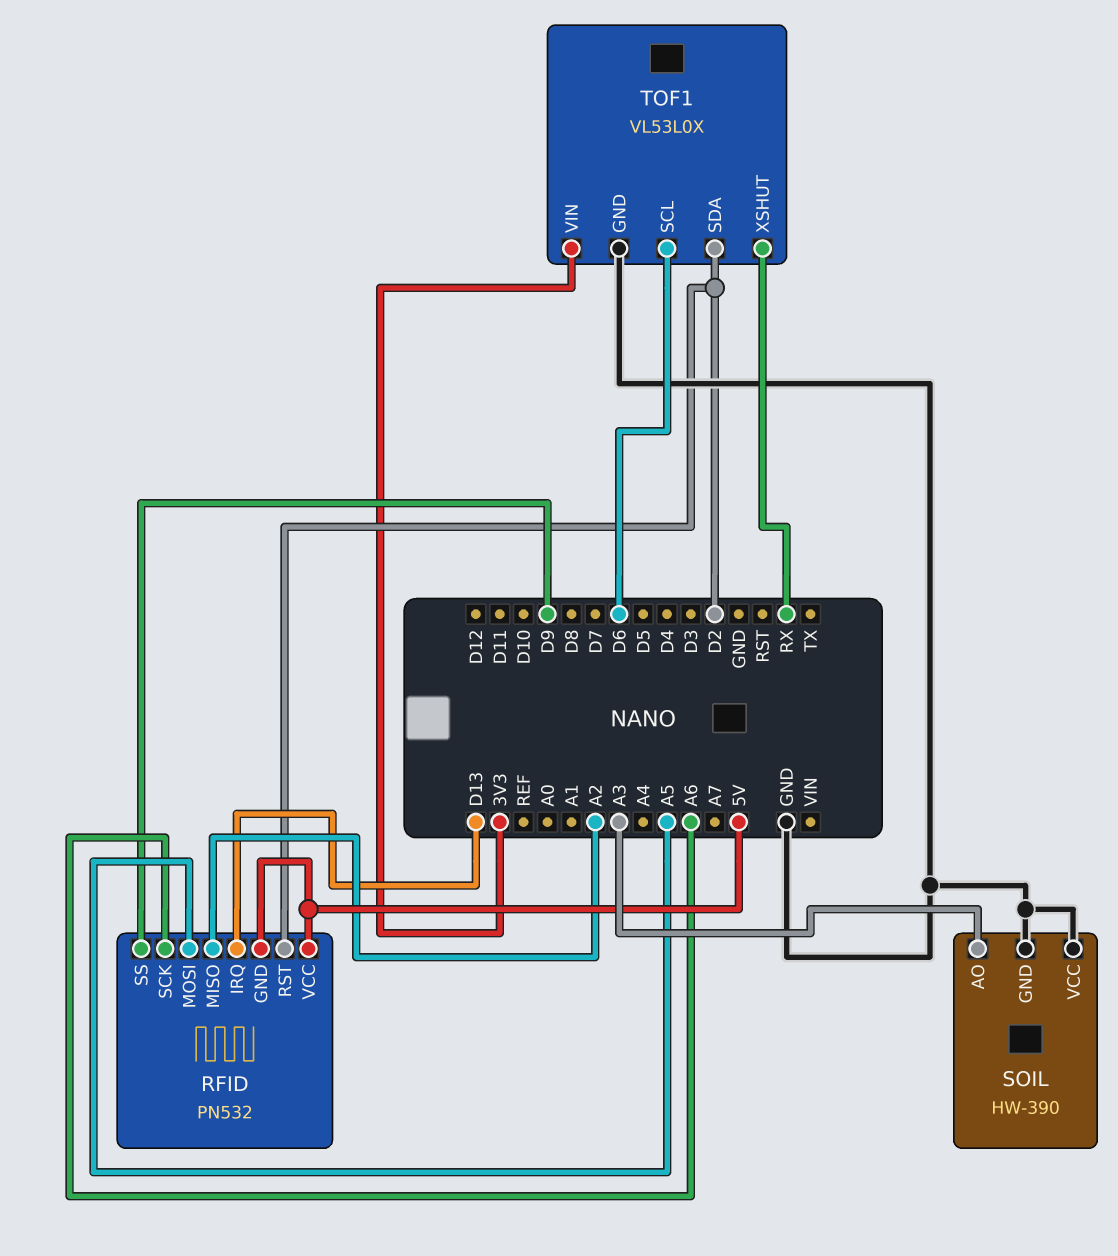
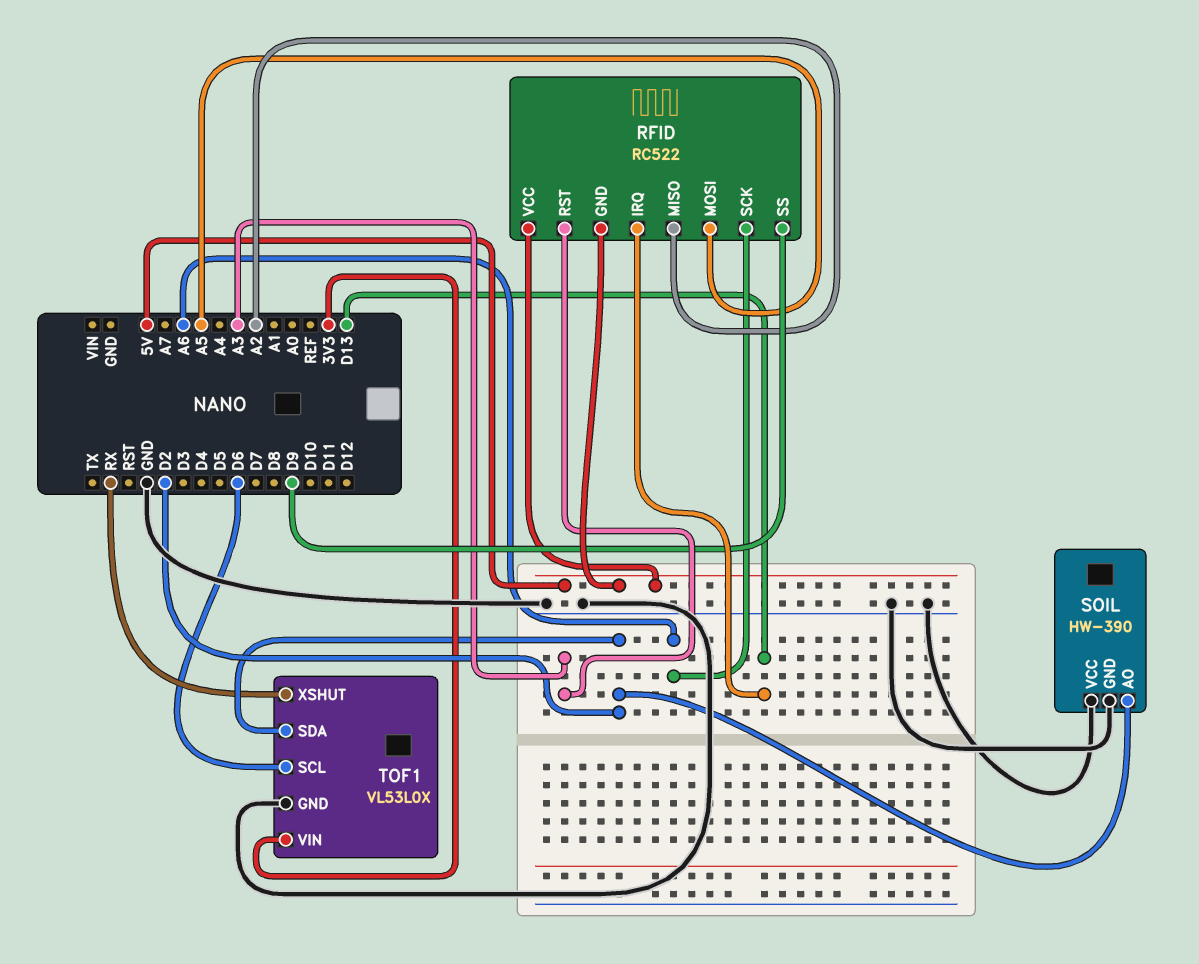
RFID: PN532 -> RC522
RFID pin RST: D2 -> A3
SOIL pin AO: A3 -> D2

